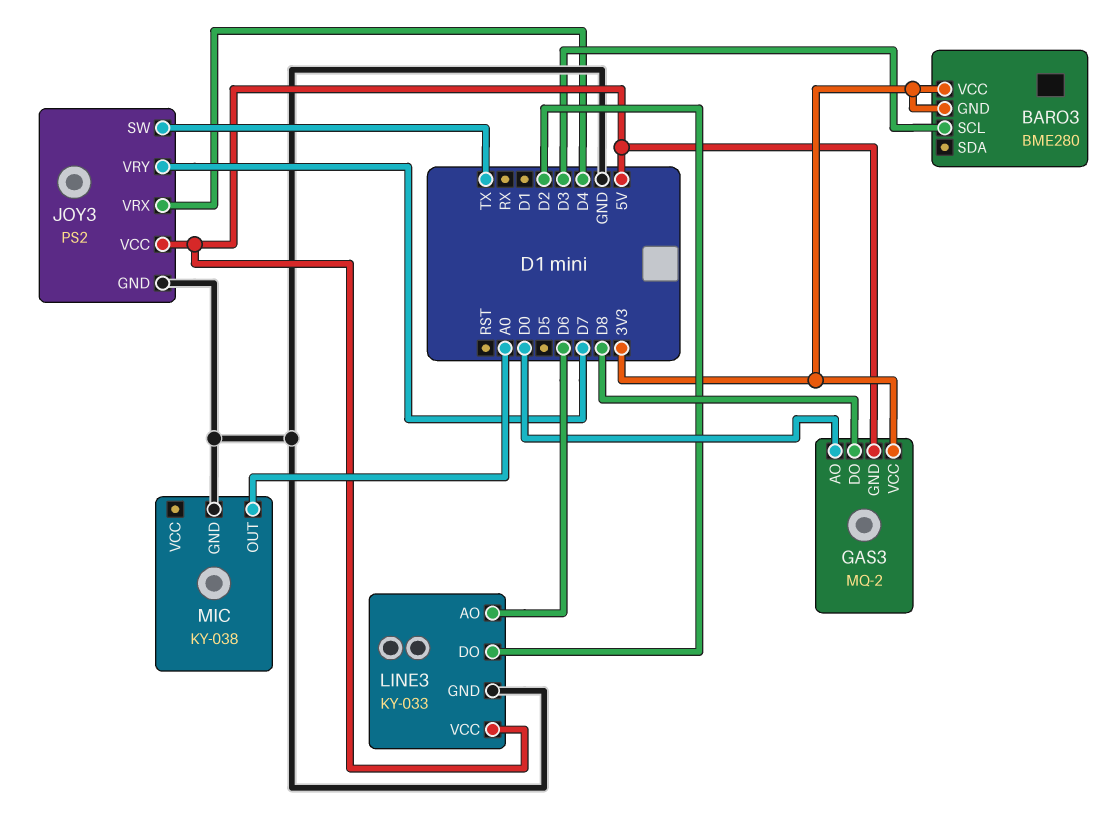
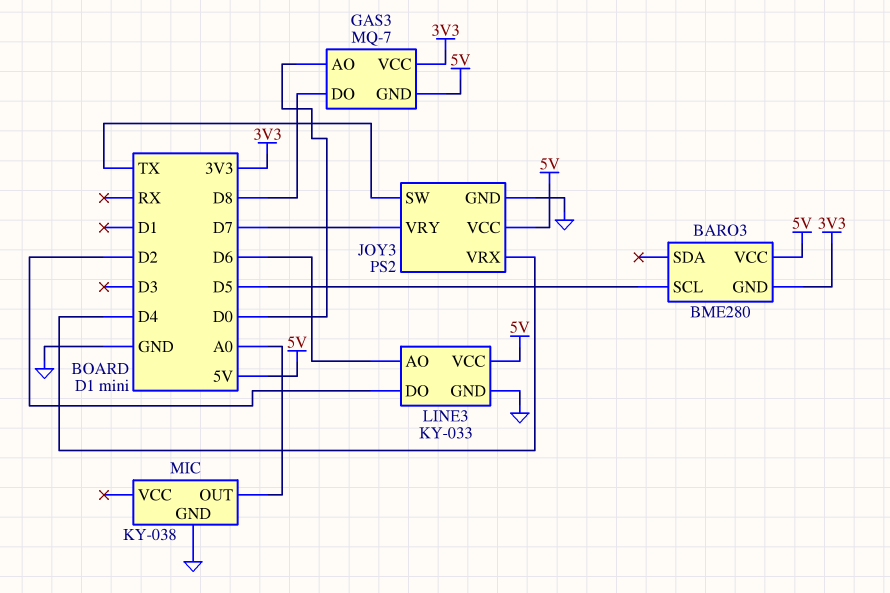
BARO3 pin SCL: D3 -> D5
BARO3 pin VCC: 3V3 -> 5V
GAS3: MQ-2 -> MQ-7

